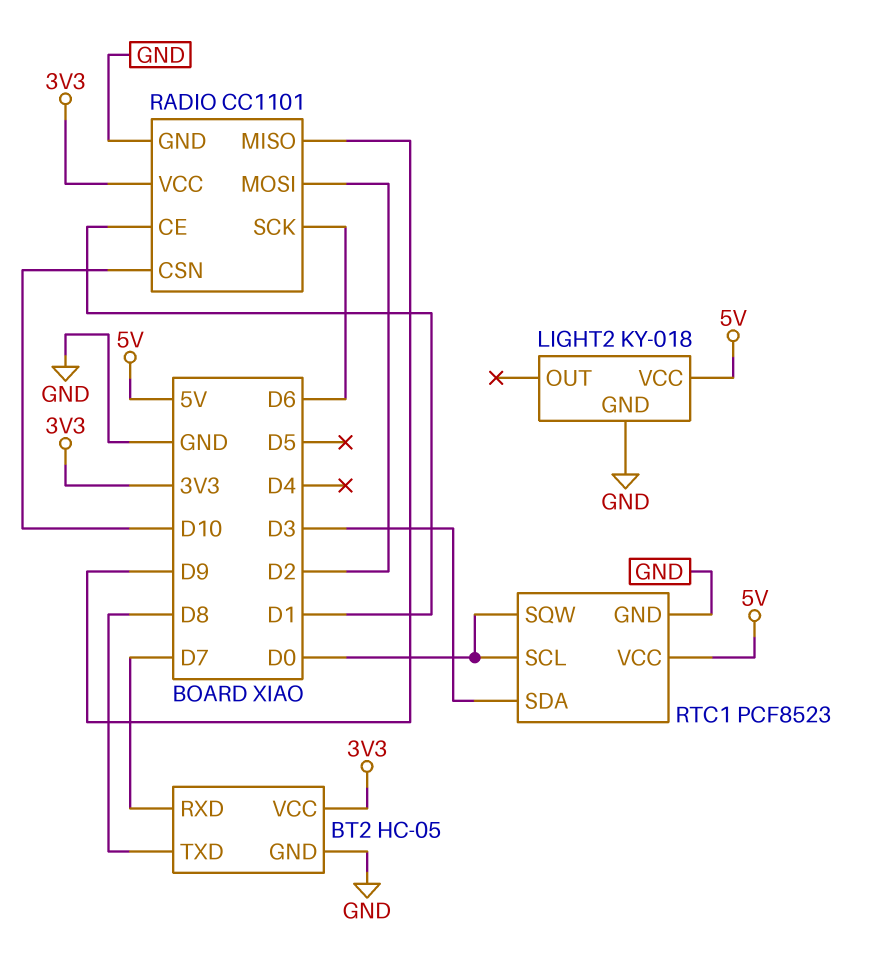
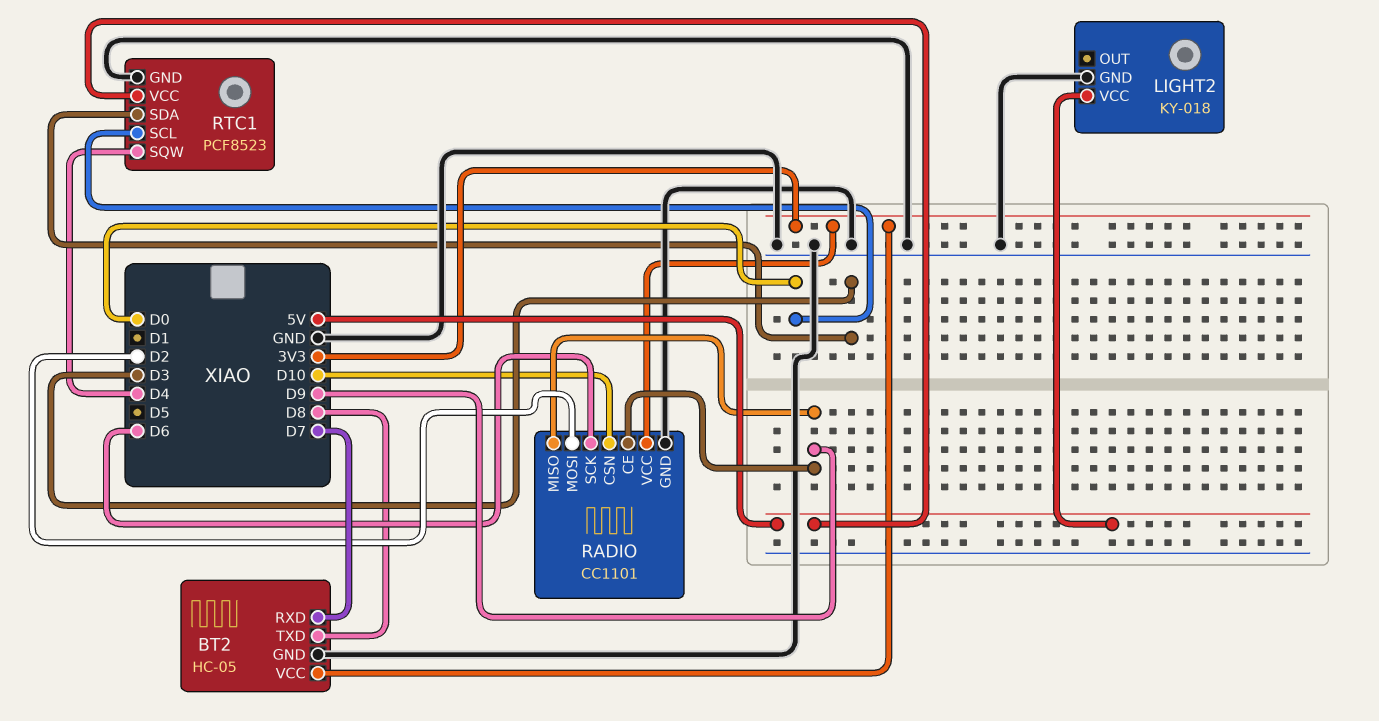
RADIO pin CE: D1 -> D9
RTC1 pin SQW: D0 -> D4

